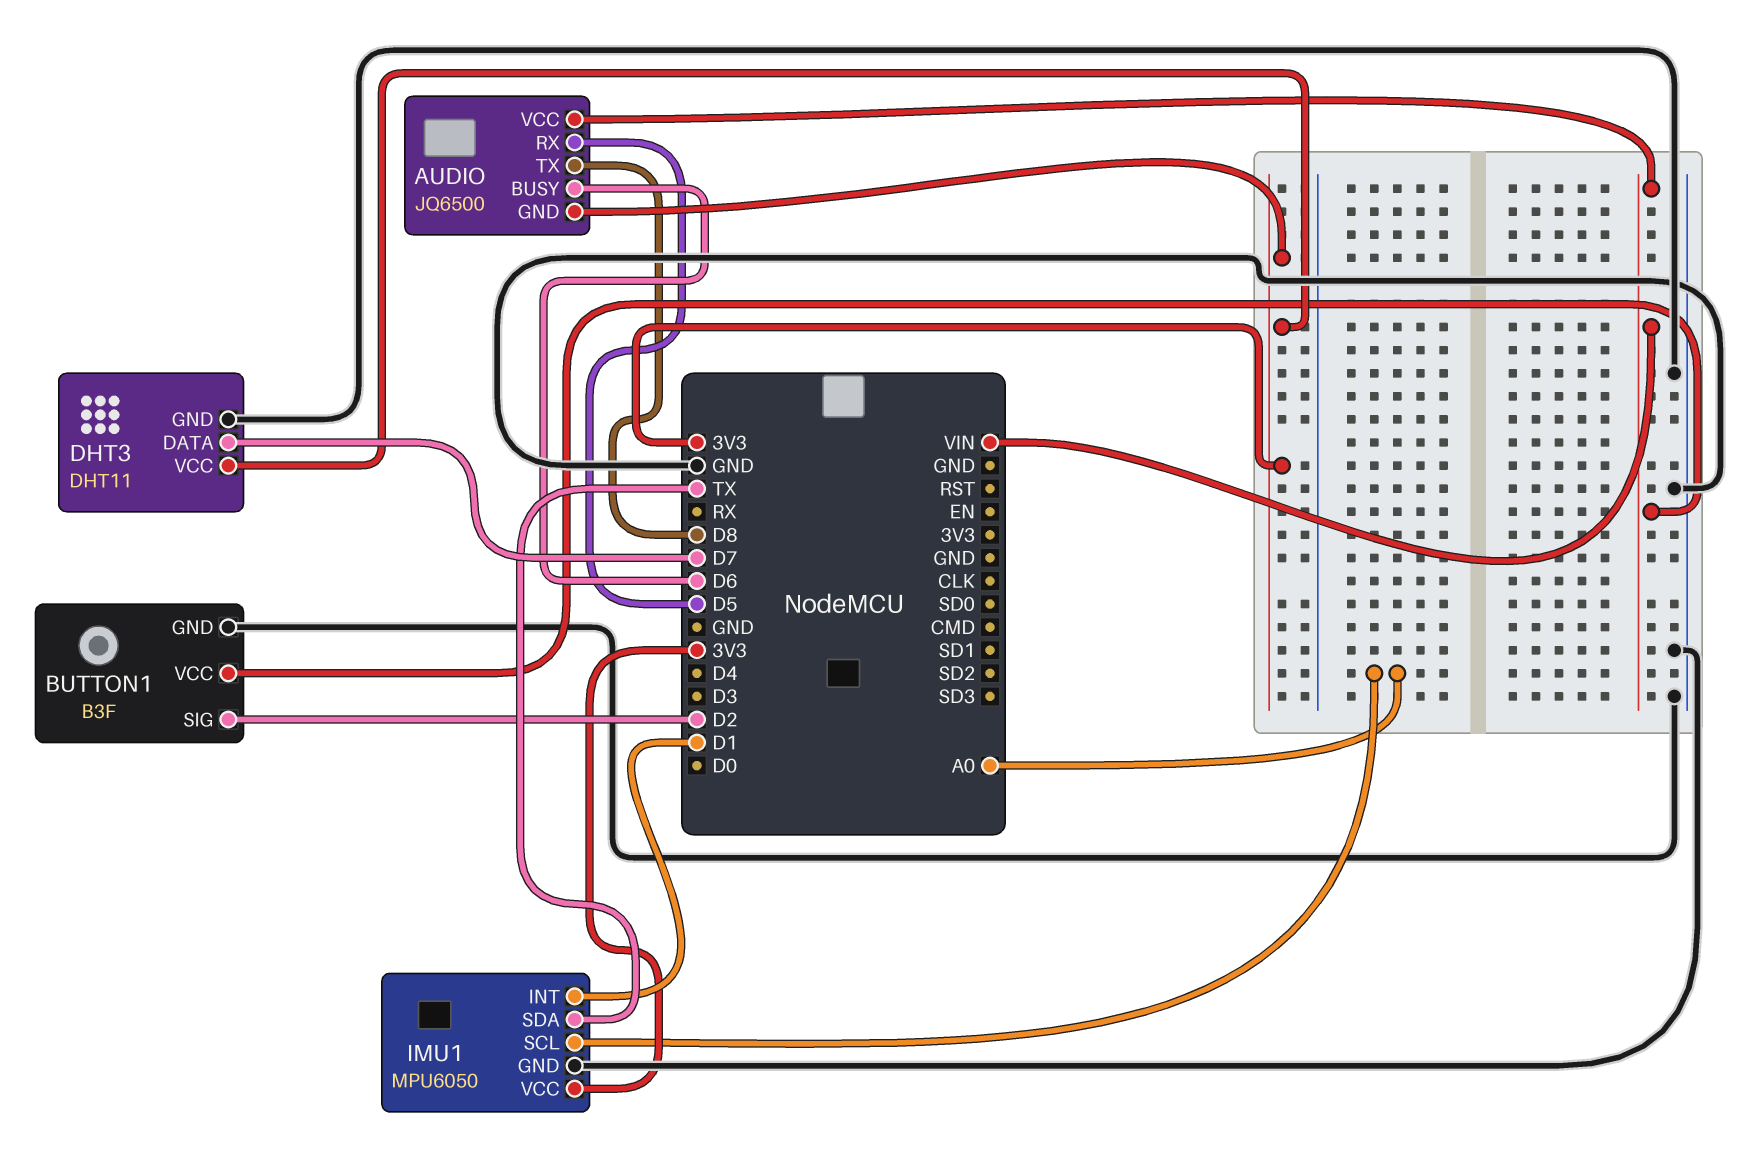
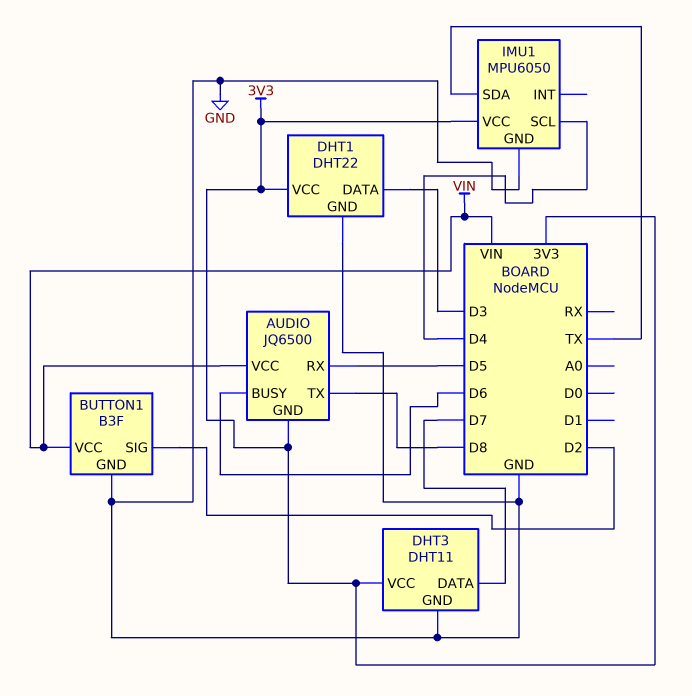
DHT1: none -> DHT22
DHT1 pin DATA: none -> D3
DHT1 pin GND: none -> GND
DHT1 pin VCC: none -> 3V3
IMU1 pin INT: D1 -> none
IMU1 pin SCL: A0 -> D4

